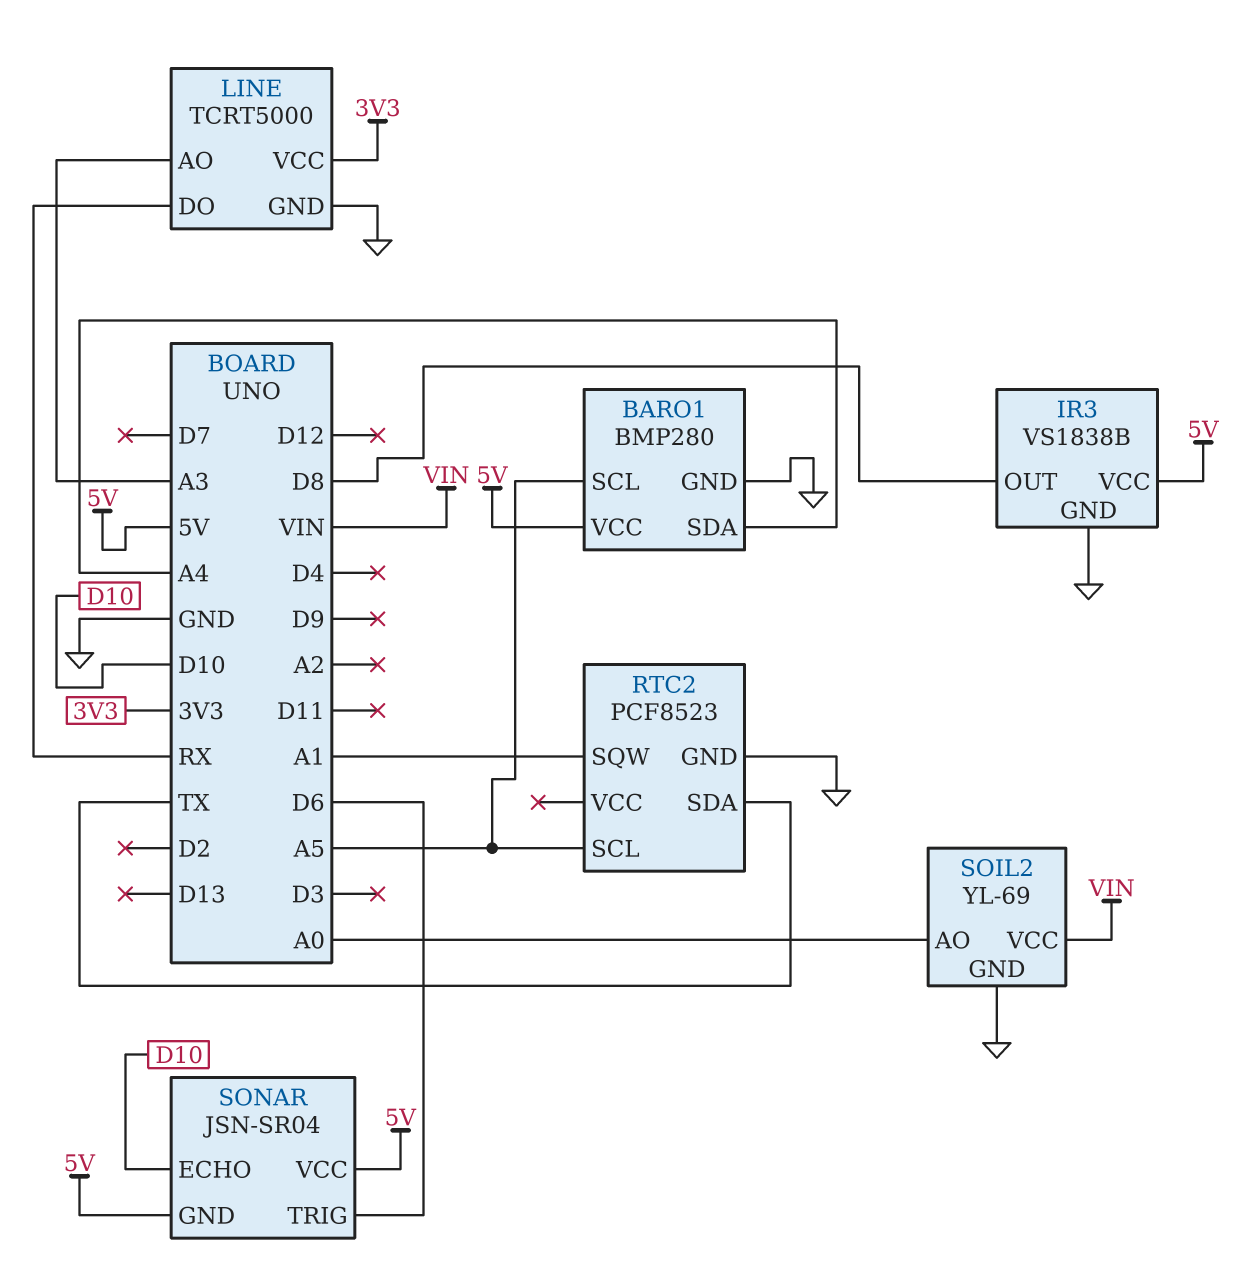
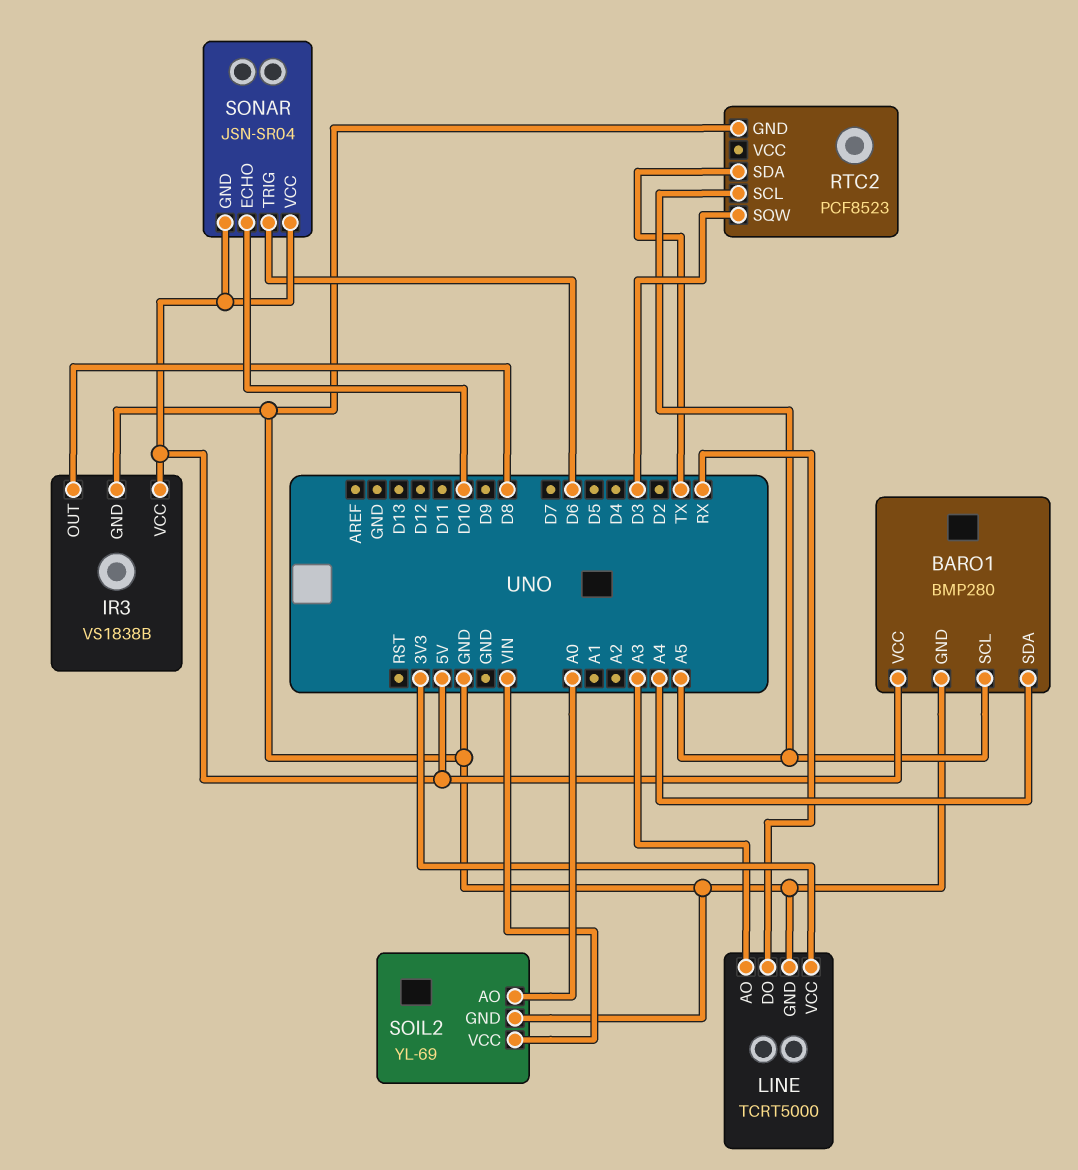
RTC2 pin SQW: A1 -> D3

